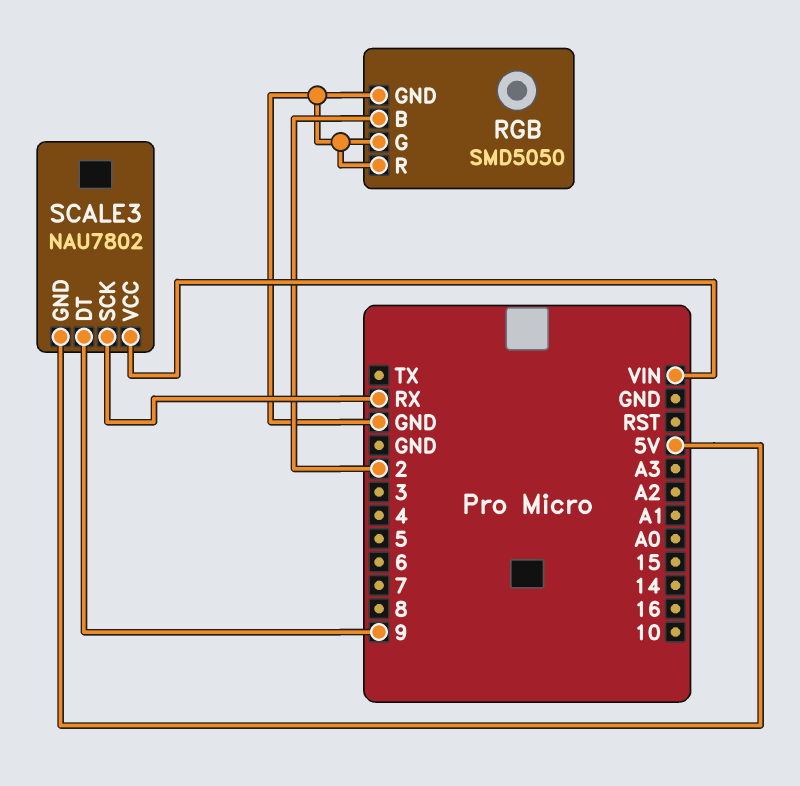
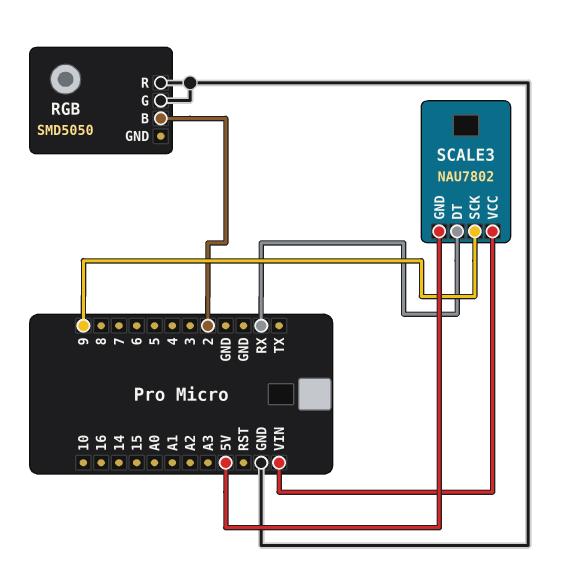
RGB pin GND: GND -> none
SCALE3 pin DT: 9 -> RX
SCALE3 pin SCK: RX -> 9

